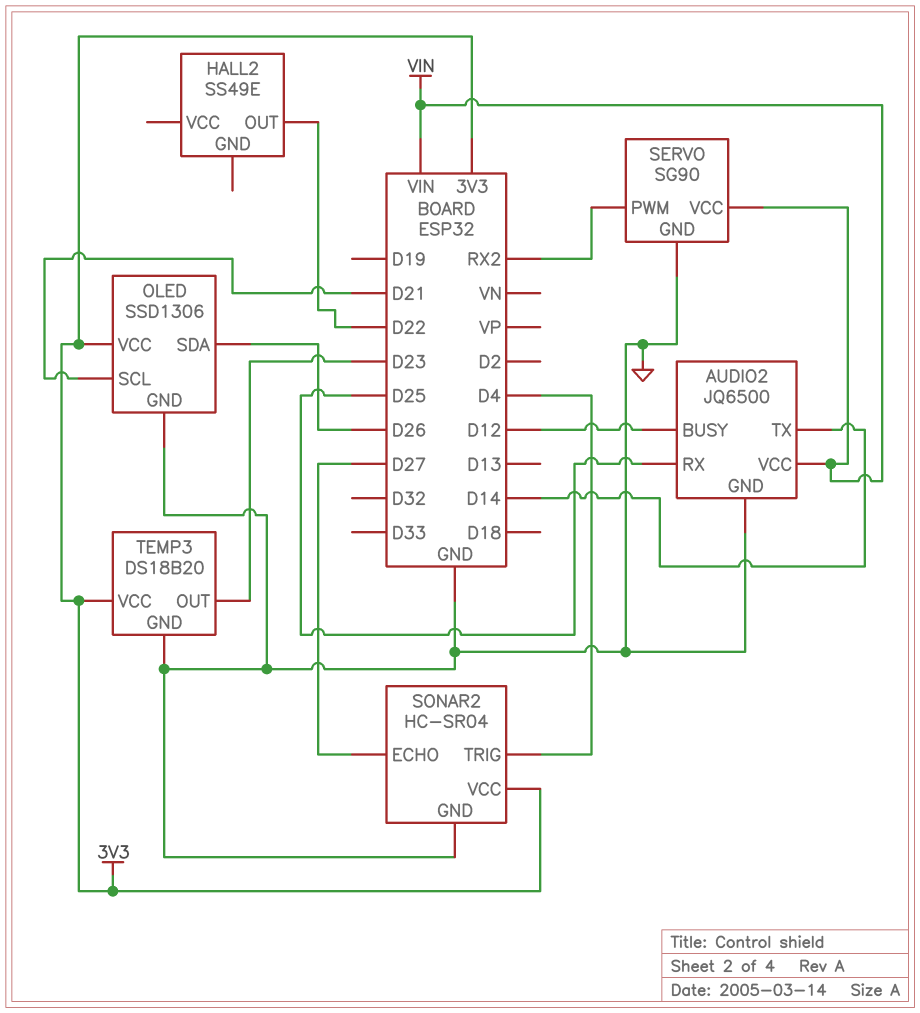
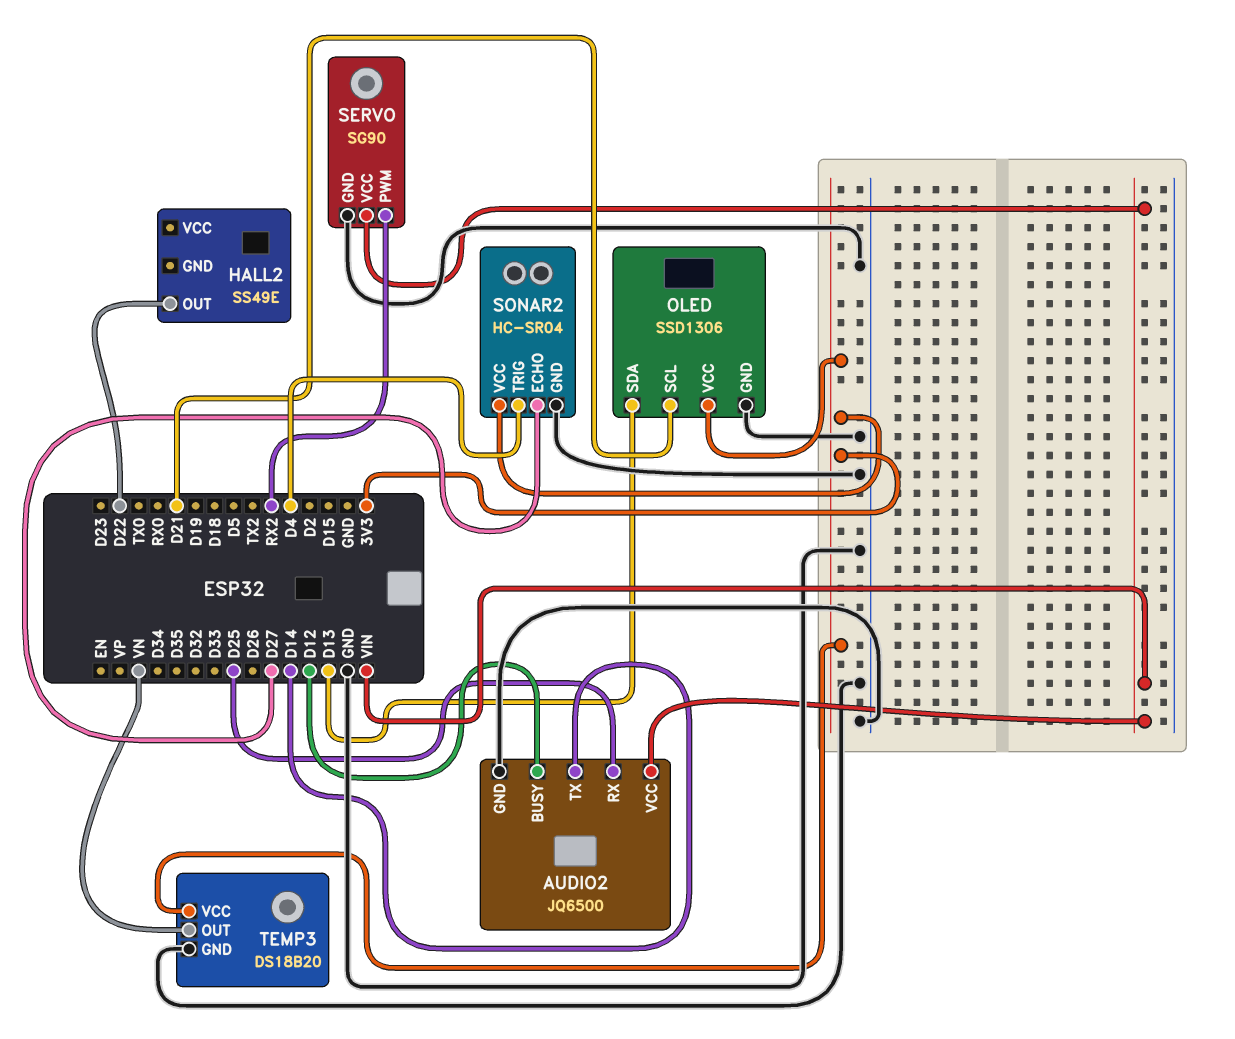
OLED pin SDA: D26 -> D13
TEMP3 pin OUT: D23 -> VN

